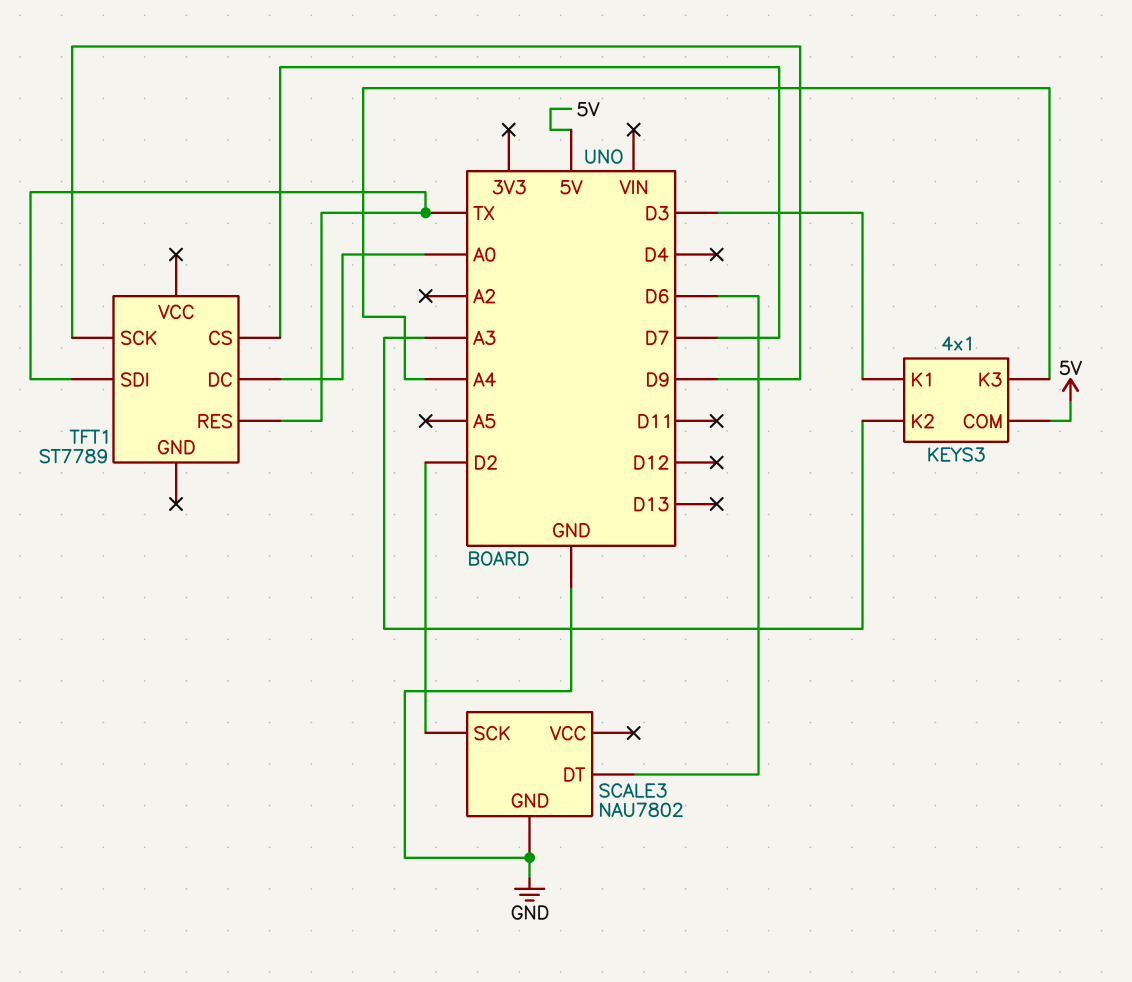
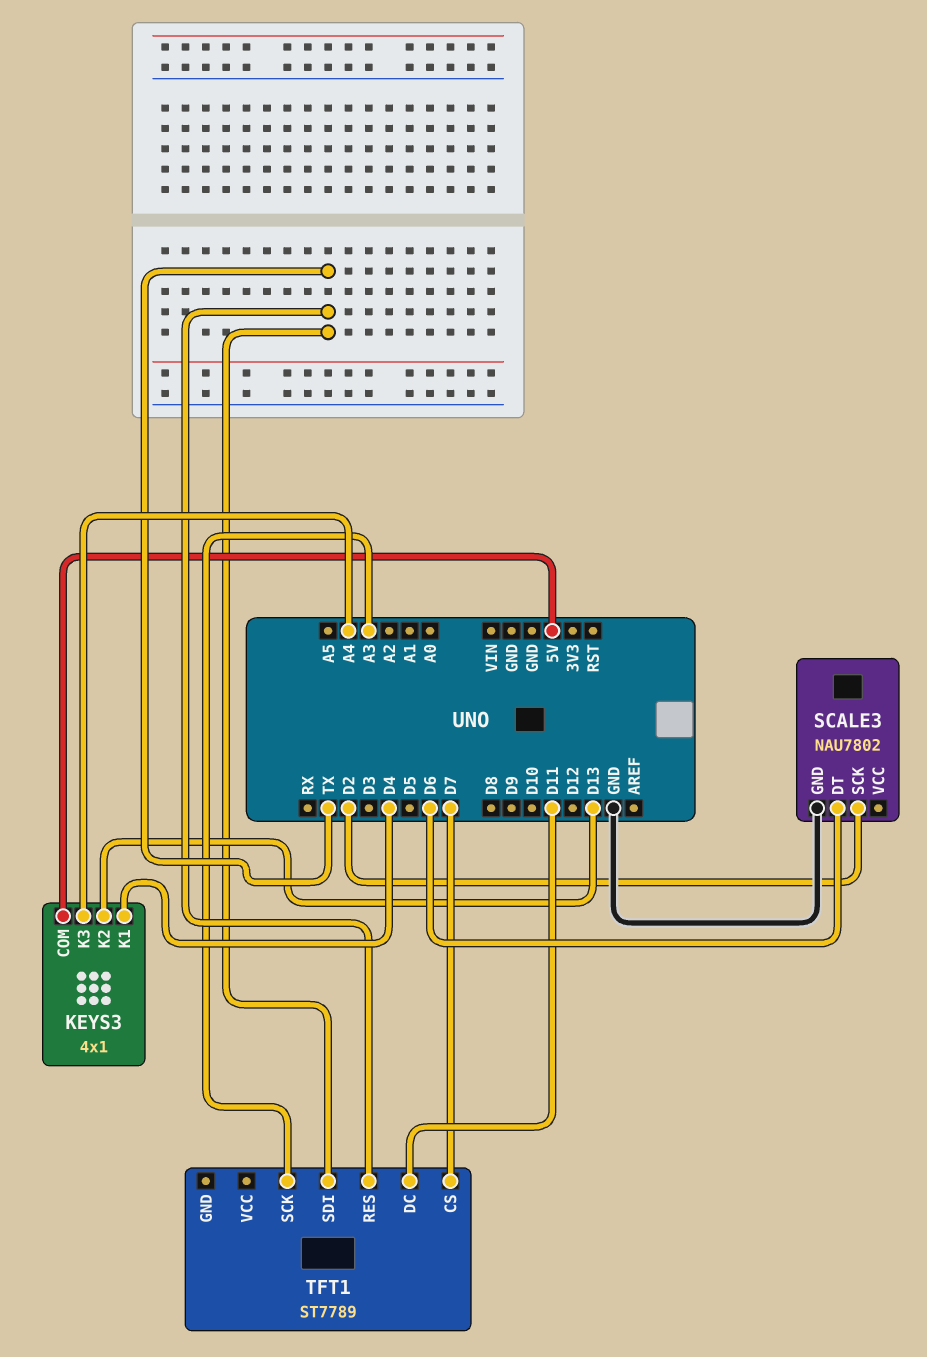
KEYS3 pin K1: D3 -> D4
KEYS3 pin K2: A3 -> D13
TFT1 pin DC: A0 -> D11
TFT1 pin SCK: D9 -> A3

